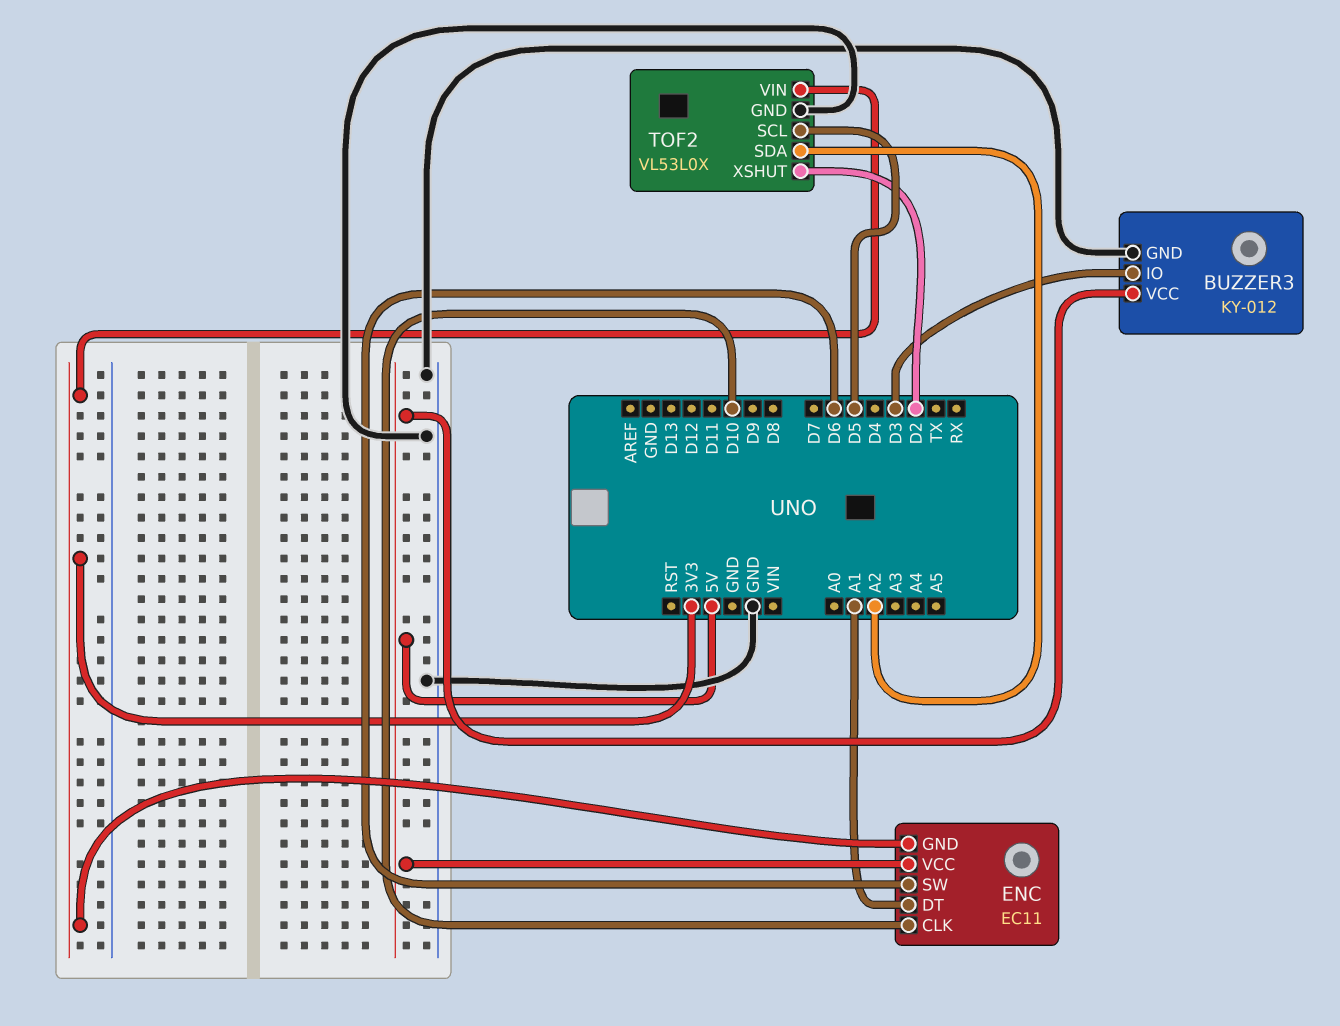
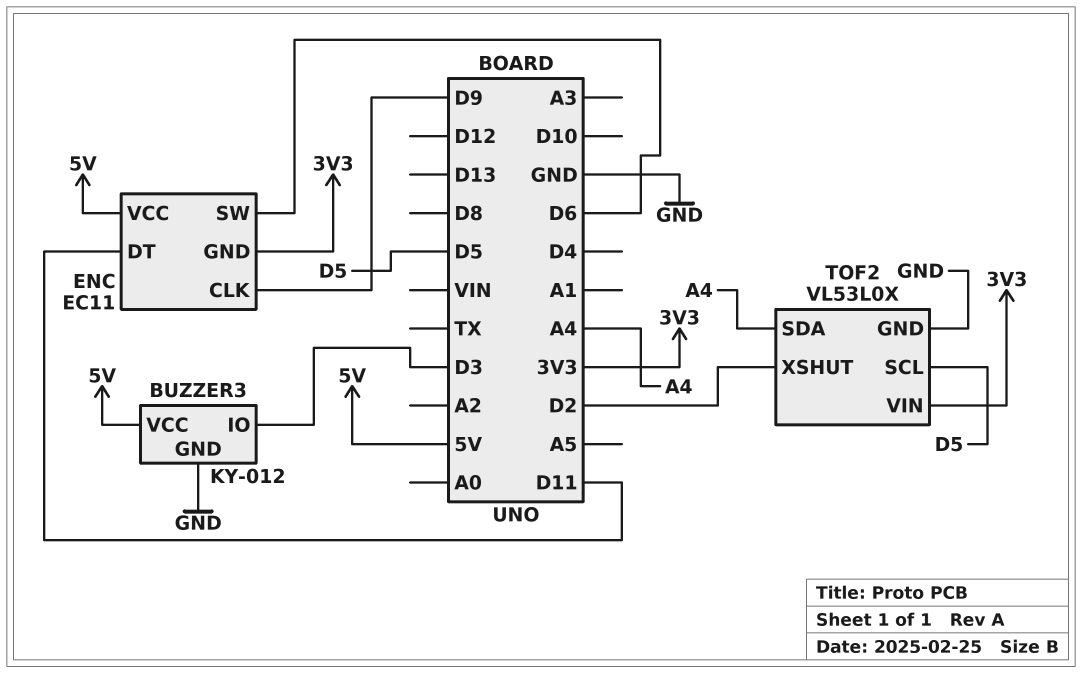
ENC pin CLK: D10 -> D9
ENC pin DT: A1 -> D11
TOF2 pin SDA: A2 -> A4

